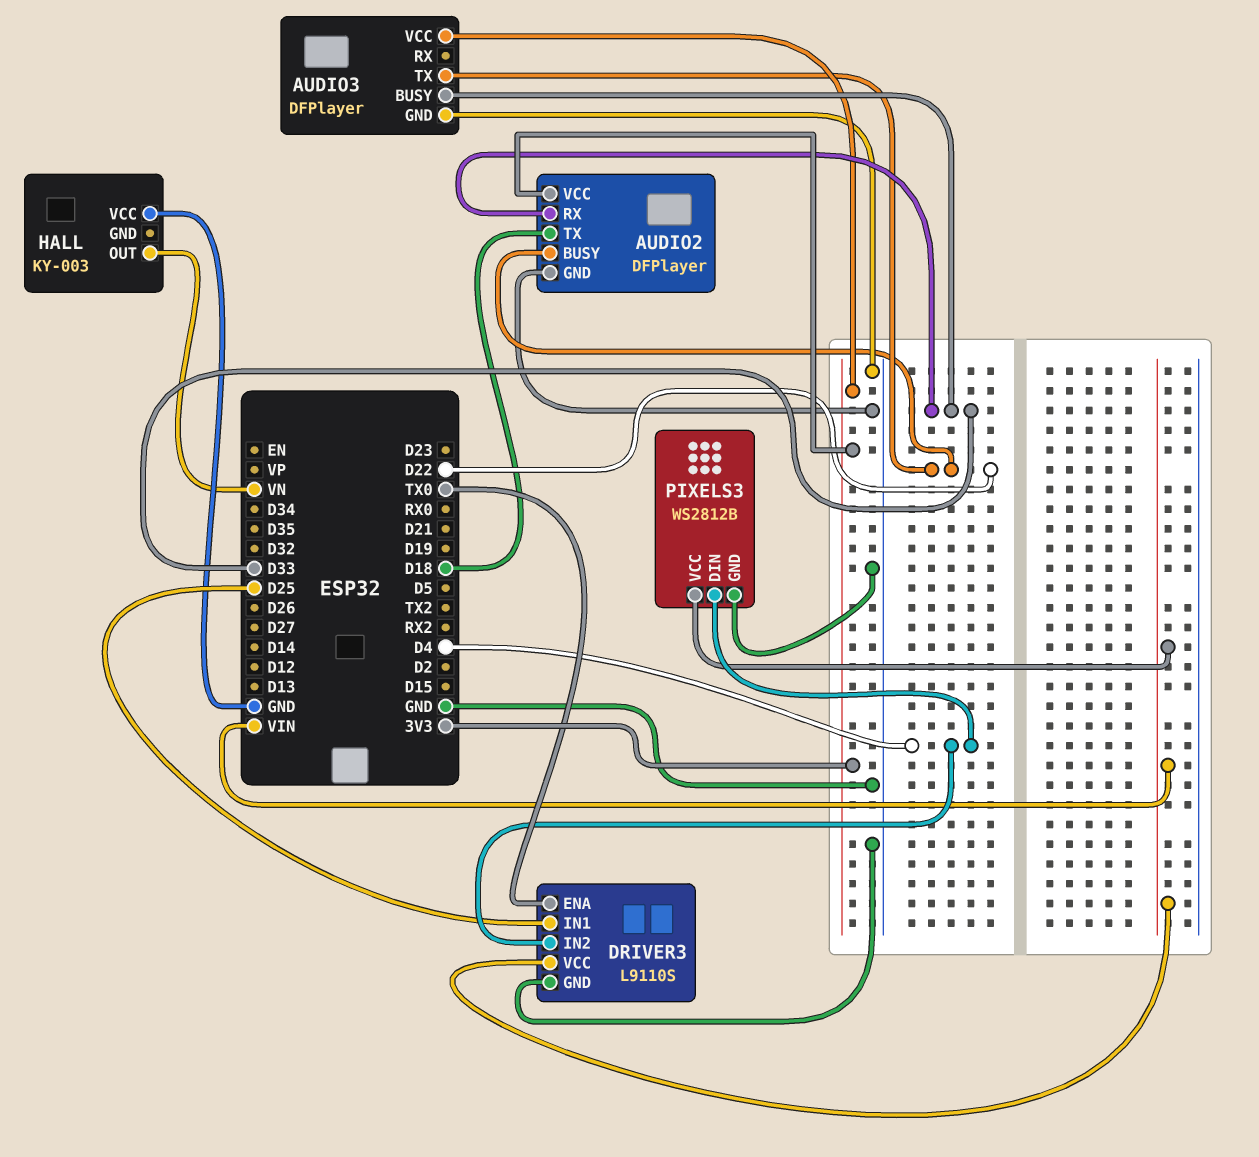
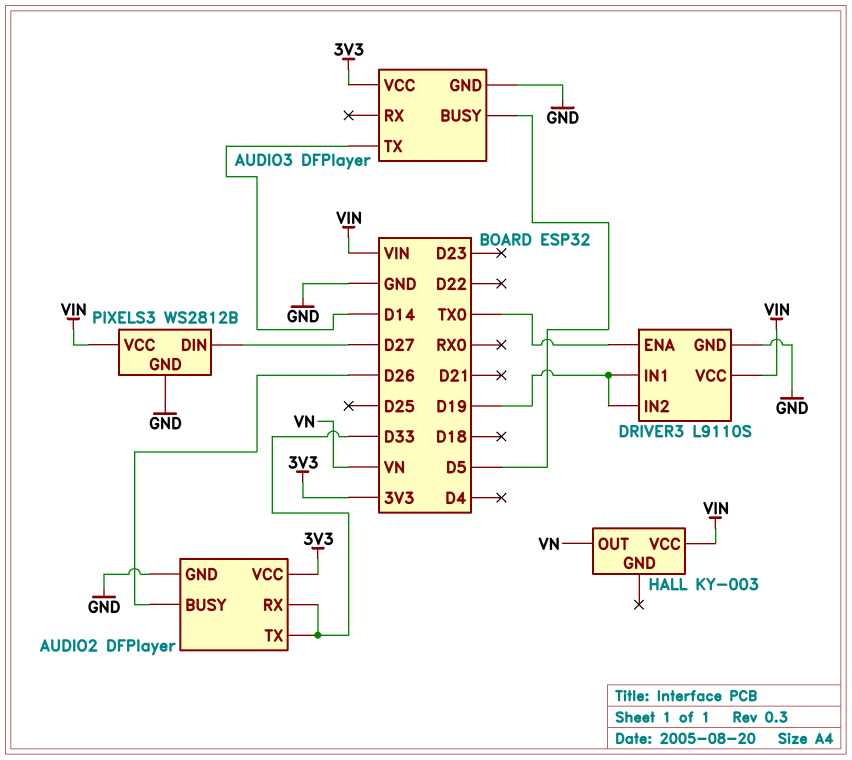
AUDIO2 pin BUSY: D22 -> D26
AUDIO2 pin TX: D18 -> D33
AUDIO3 pin BUSY: D33 -> D5
AUDIO3 pin TX: D22 -> D14
DRIVER3 pin IN1: D25 -> D19
DRIVER3 pin IN2: D4 -> D19
HALL pin VCC: GND -> VIN
PIXELS3 pin DIN: D4 -> D27

